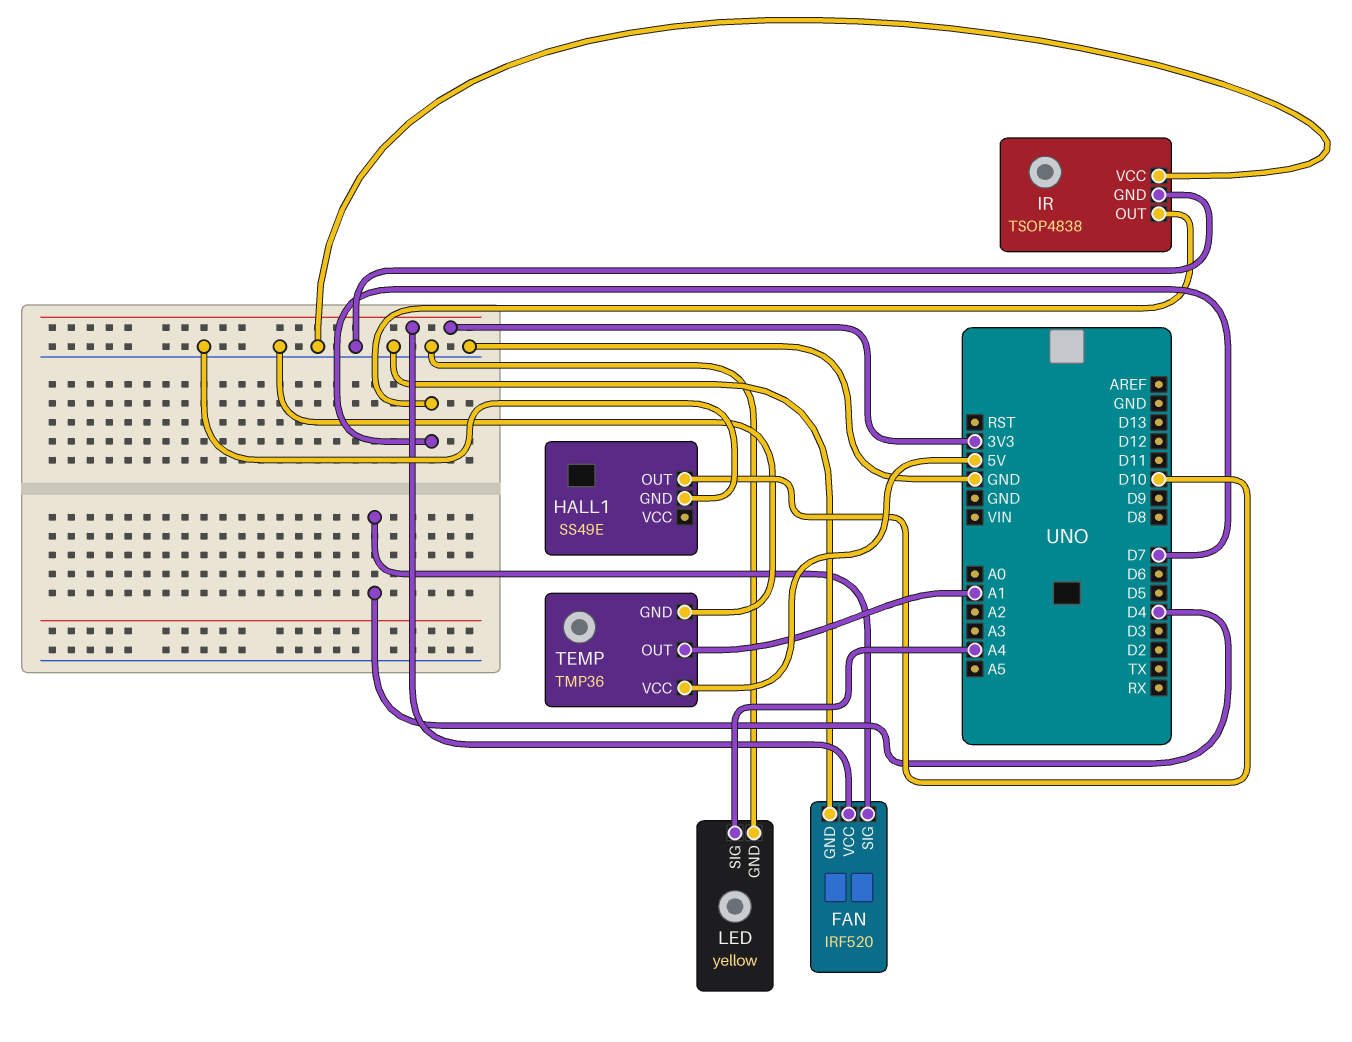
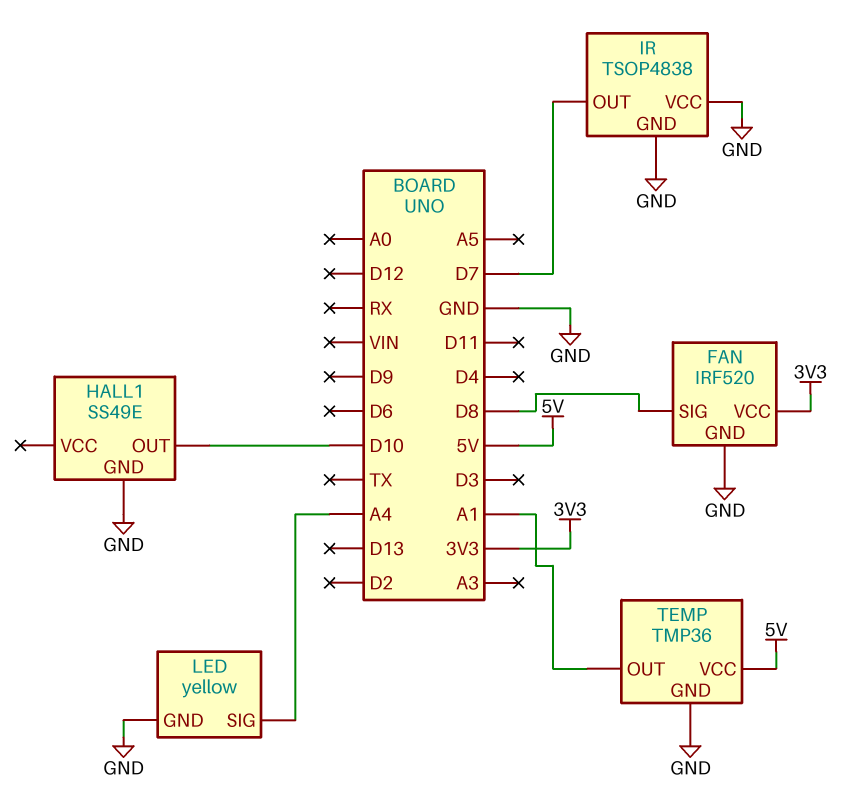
FAN pin SIG: D4 -> D8

